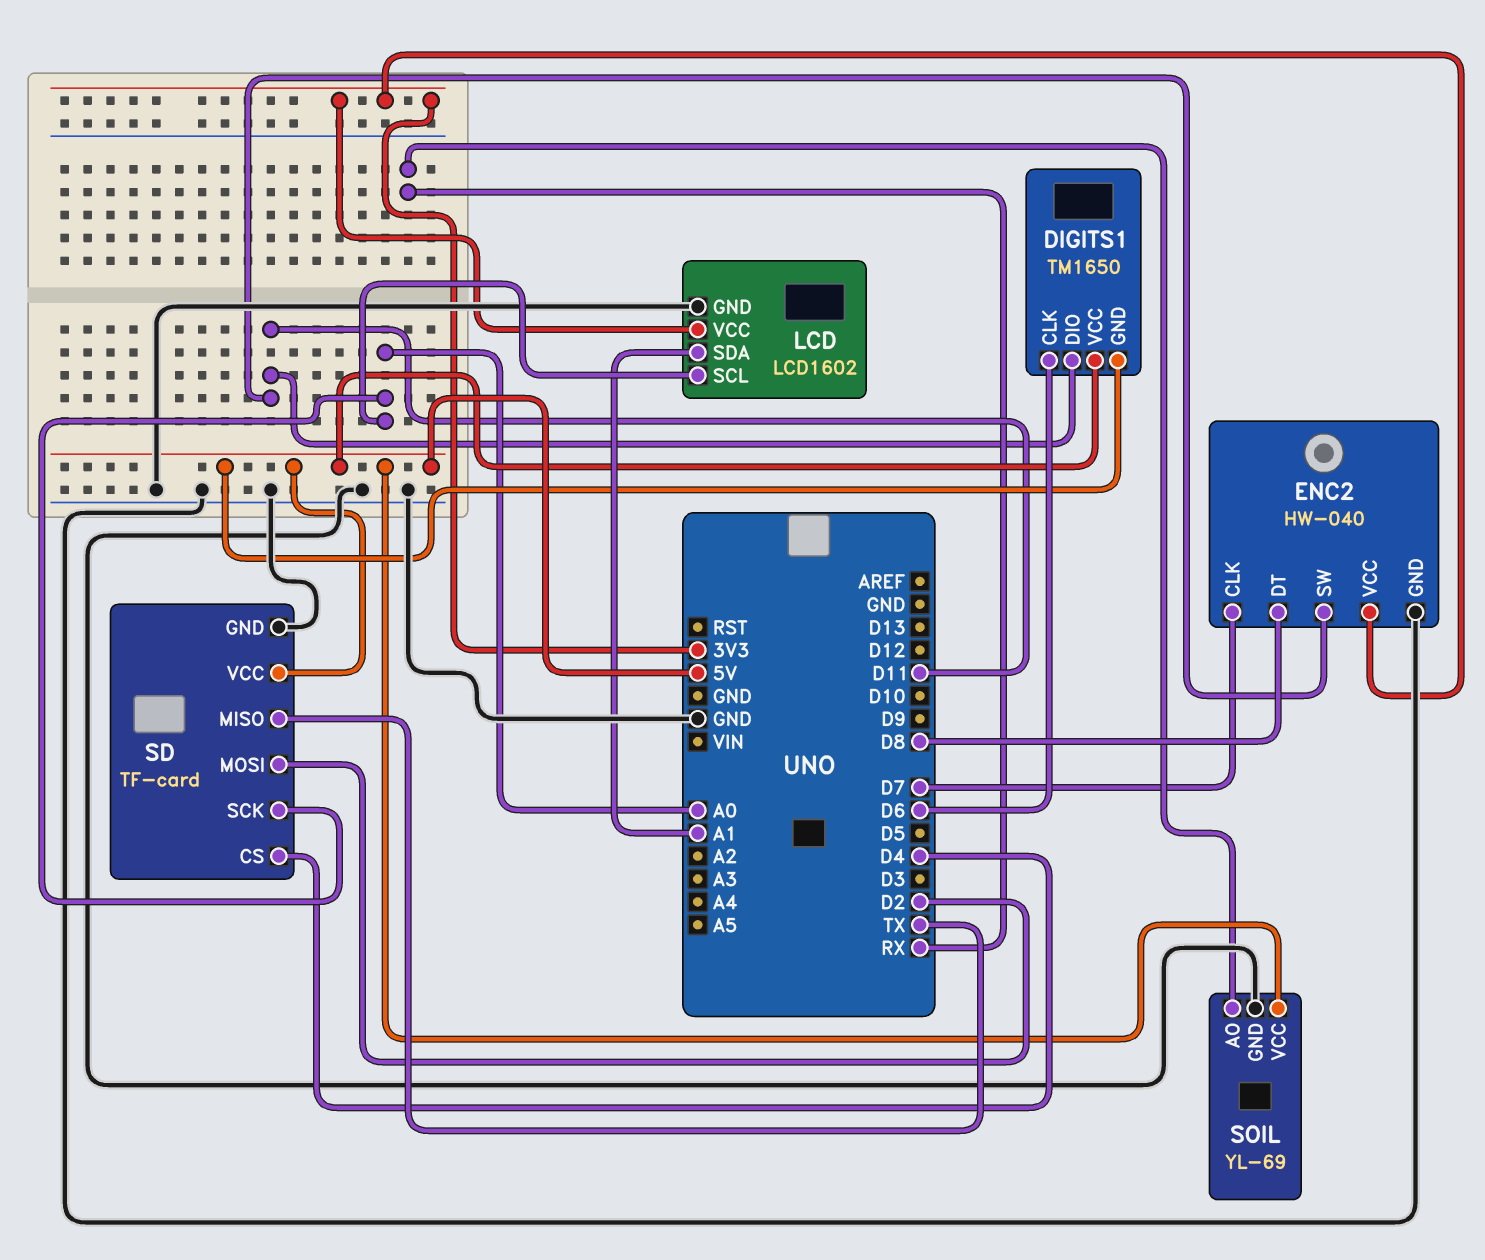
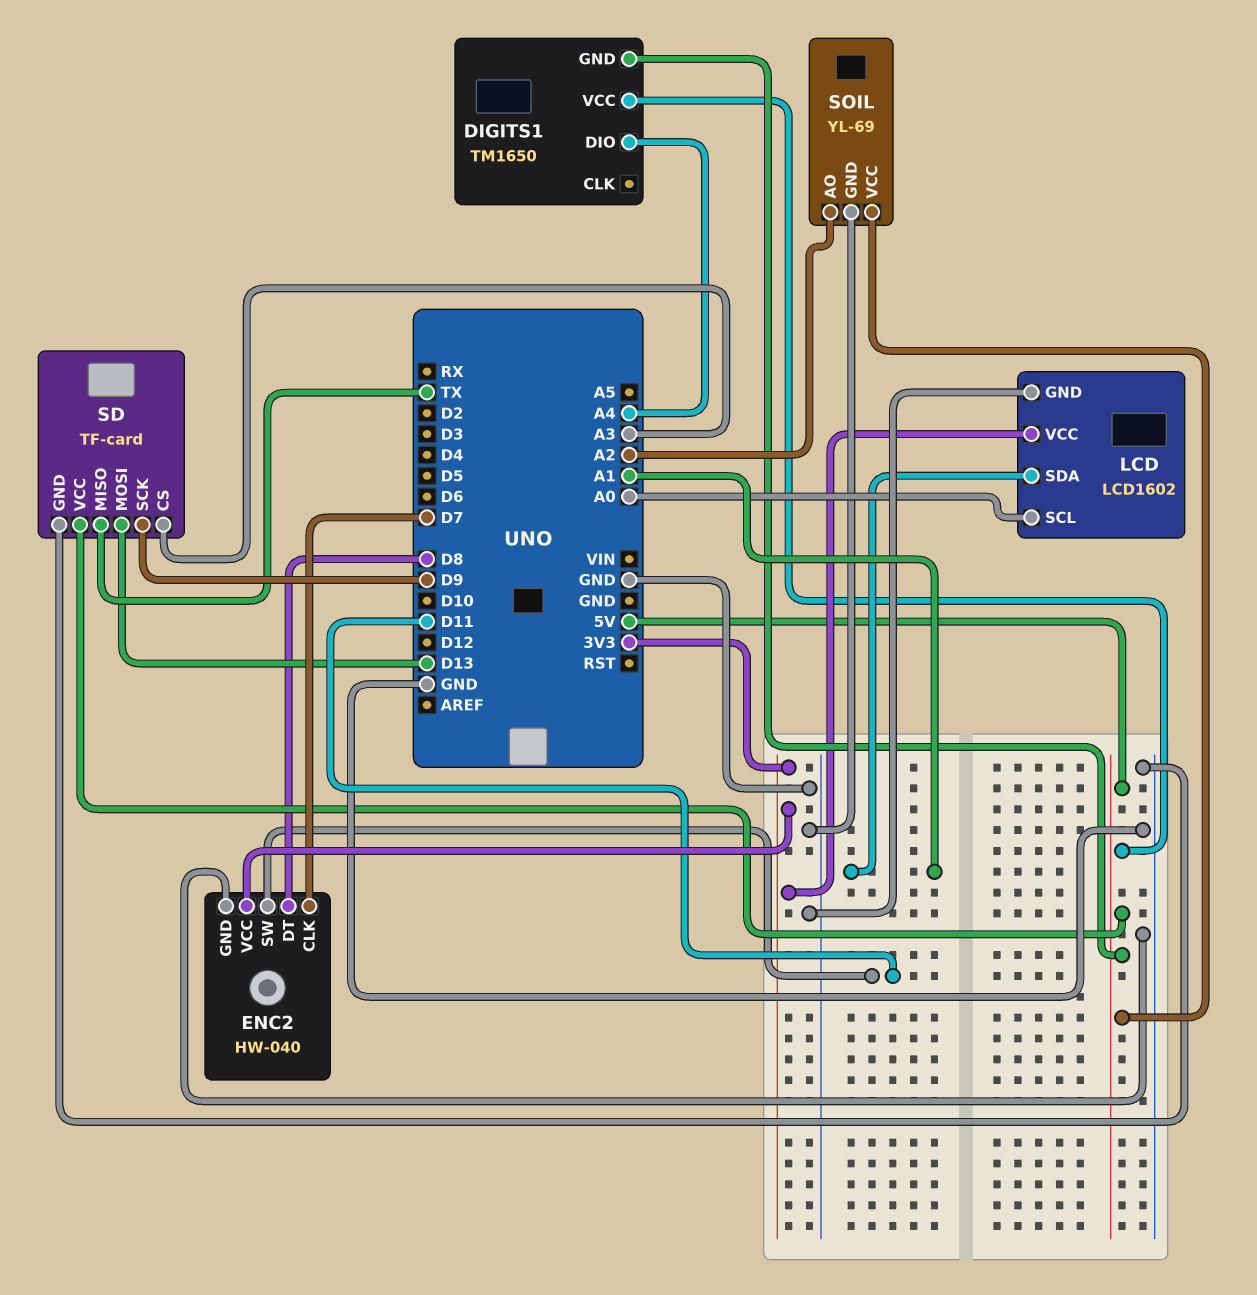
DIGITS1 pin CLK: D6 -> none
DIGITS1 pin DIO: D11 -> A4
SD pin CS: D4 -> A3
SD pin MOSI: D2 -> D13
SD pin SCK: A0 -> D9
SOIL pin AO: RX -> A2

